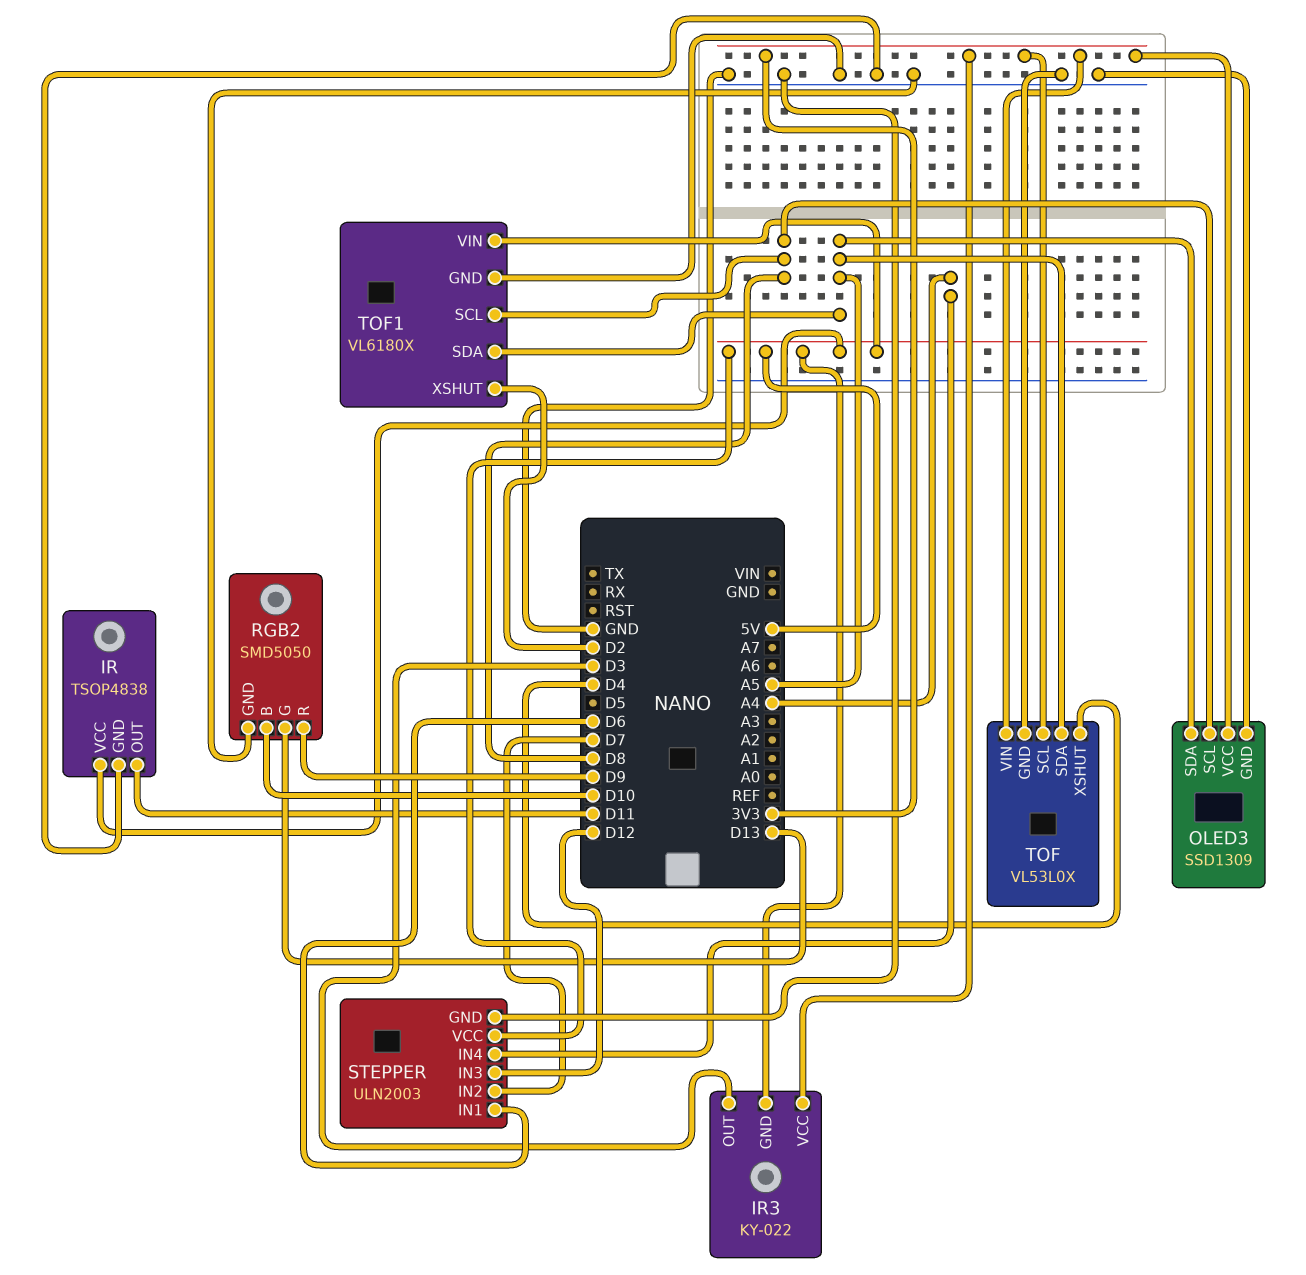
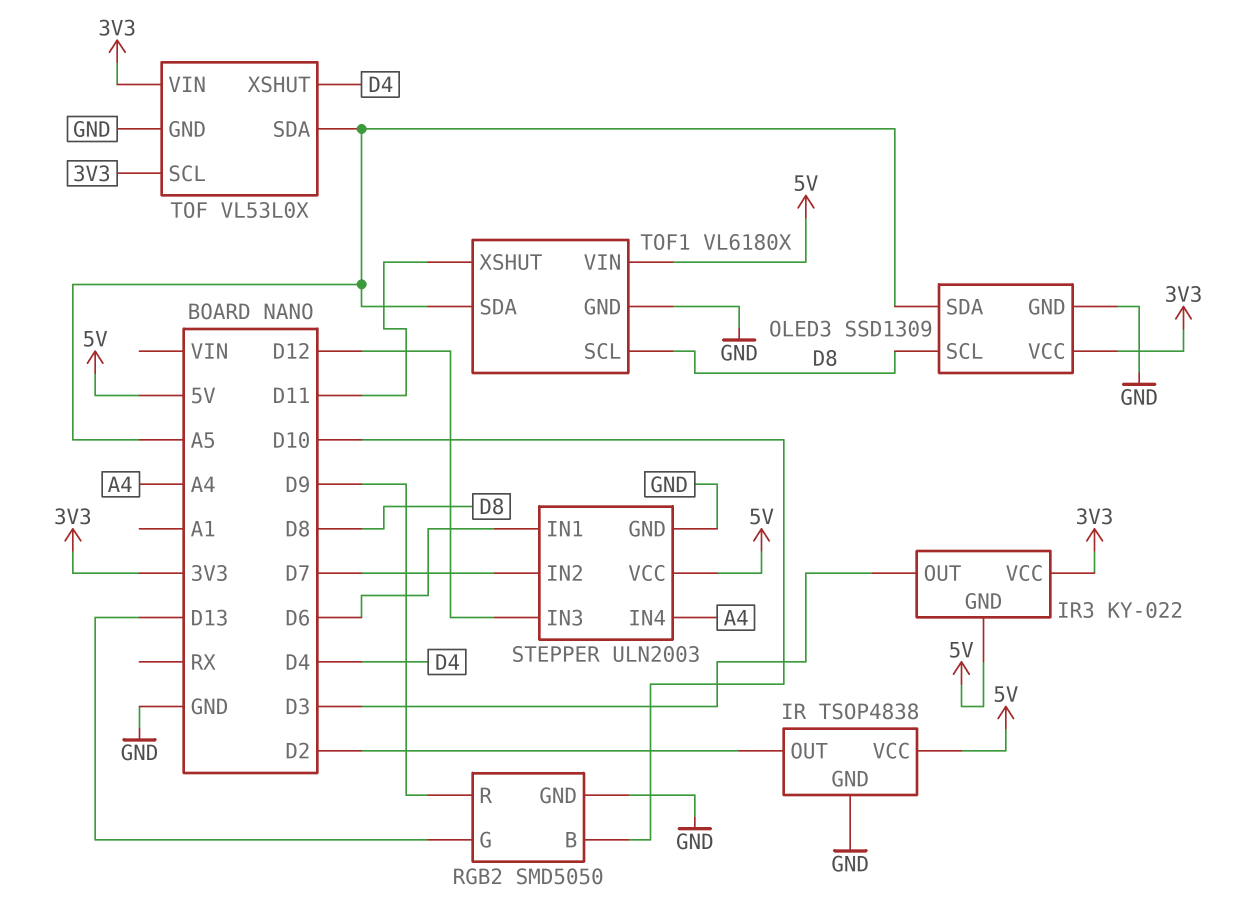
IR pin OUT: D11 -> D2
TOF1 pin XSHUT: D2 -> D11

